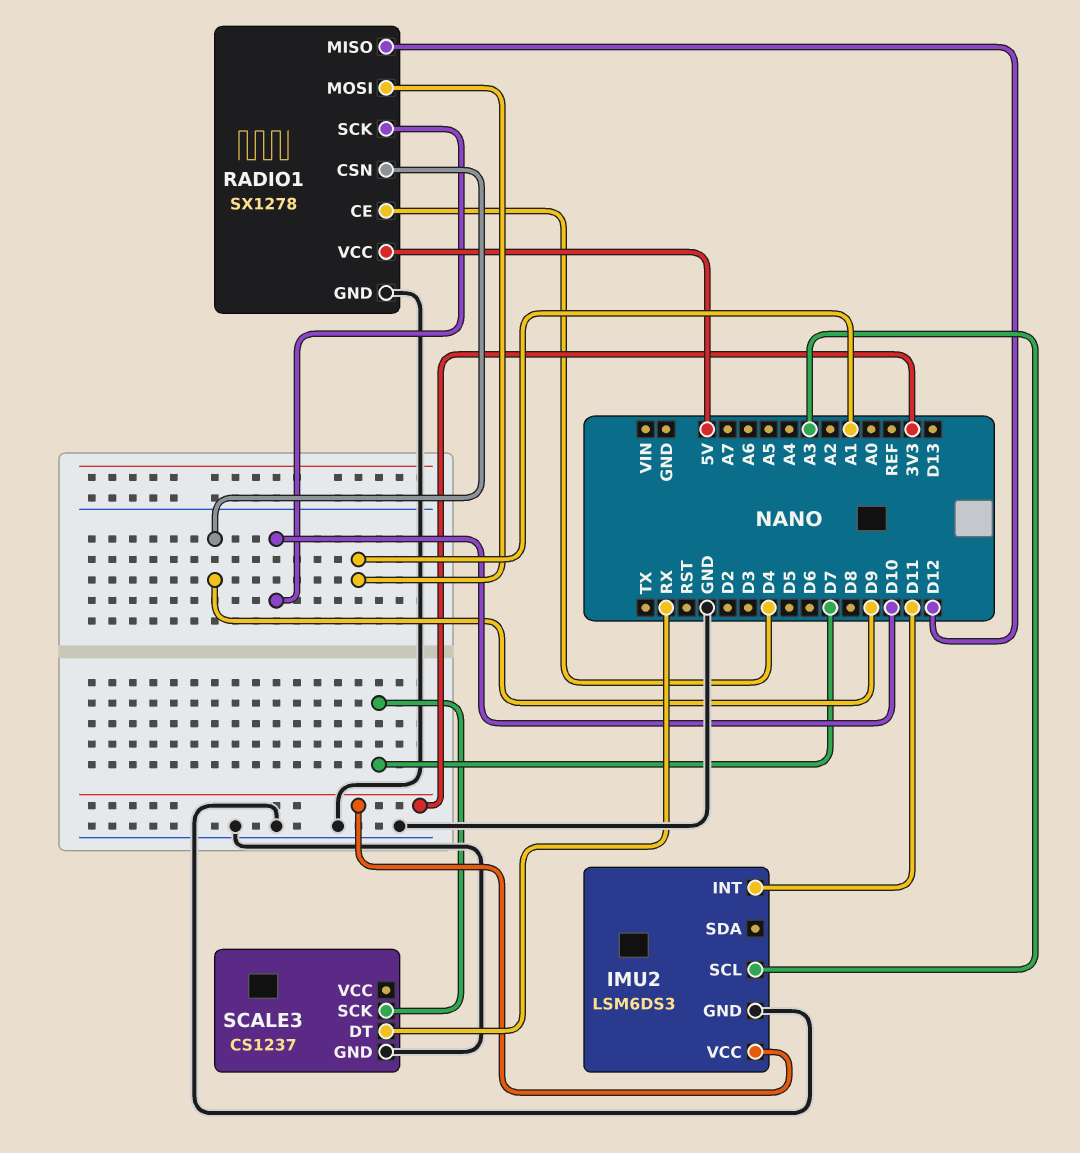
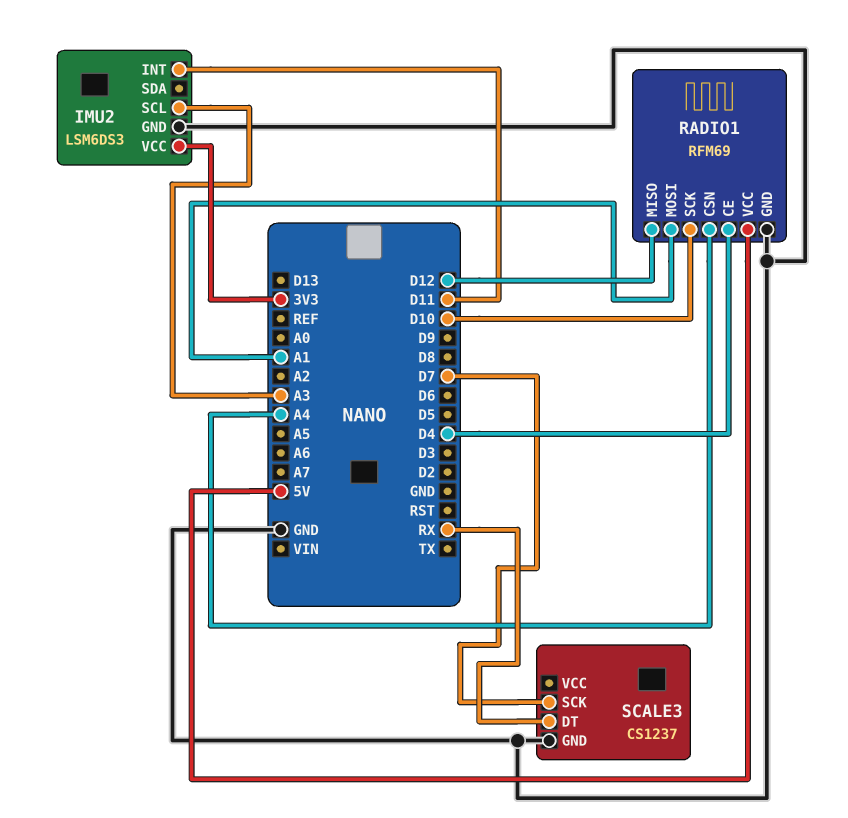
RADIO1: SX1278 -> RFM69
RADIO1 pin CSN: D9 -> A4

